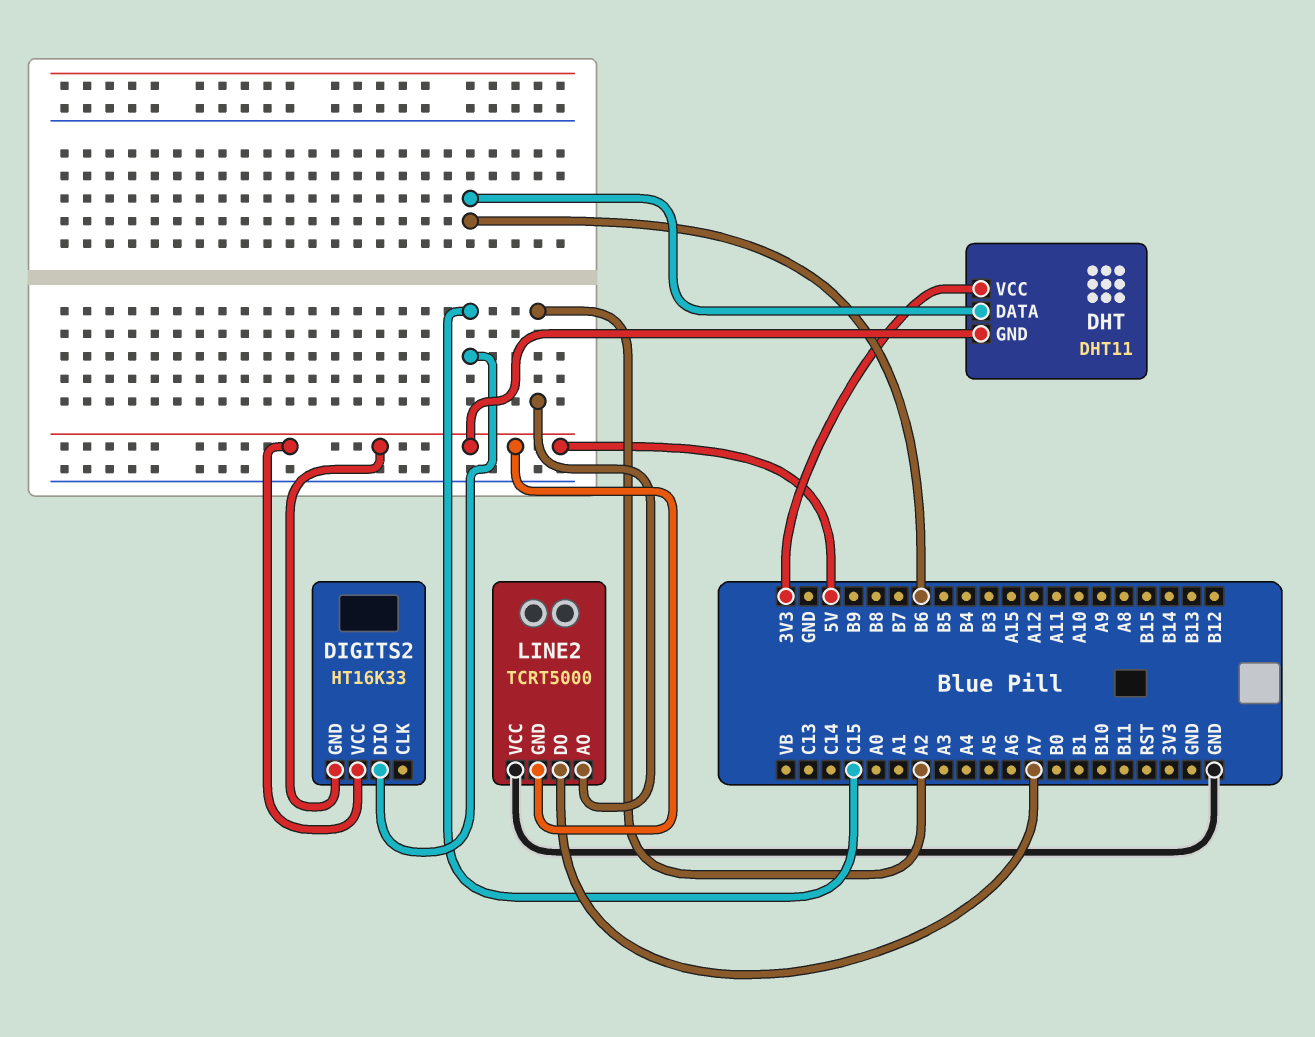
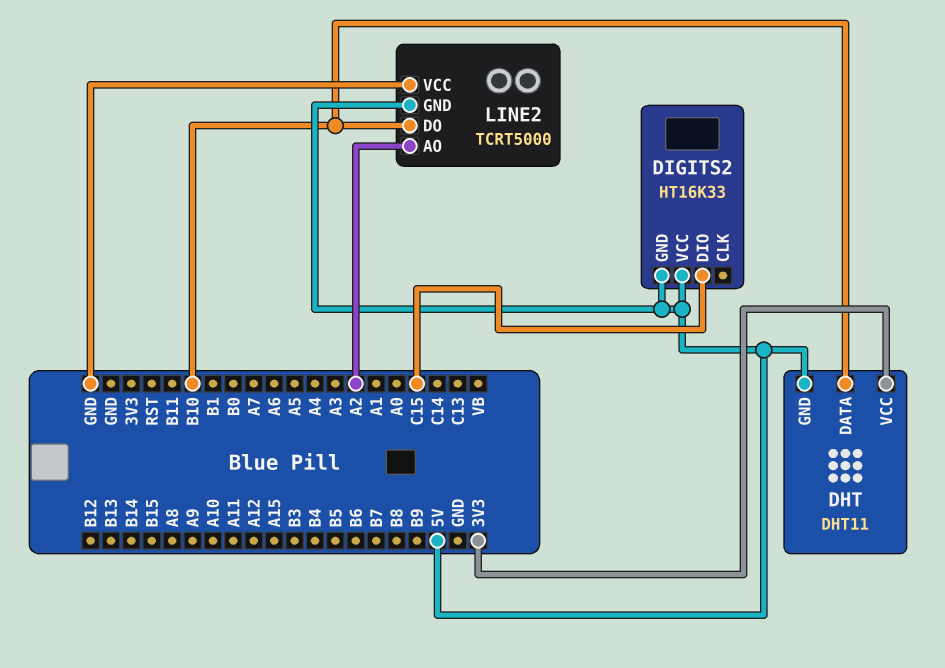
DHT pin DATA: B6 -> B10
LINE2 pin DO: A7 -> B10

